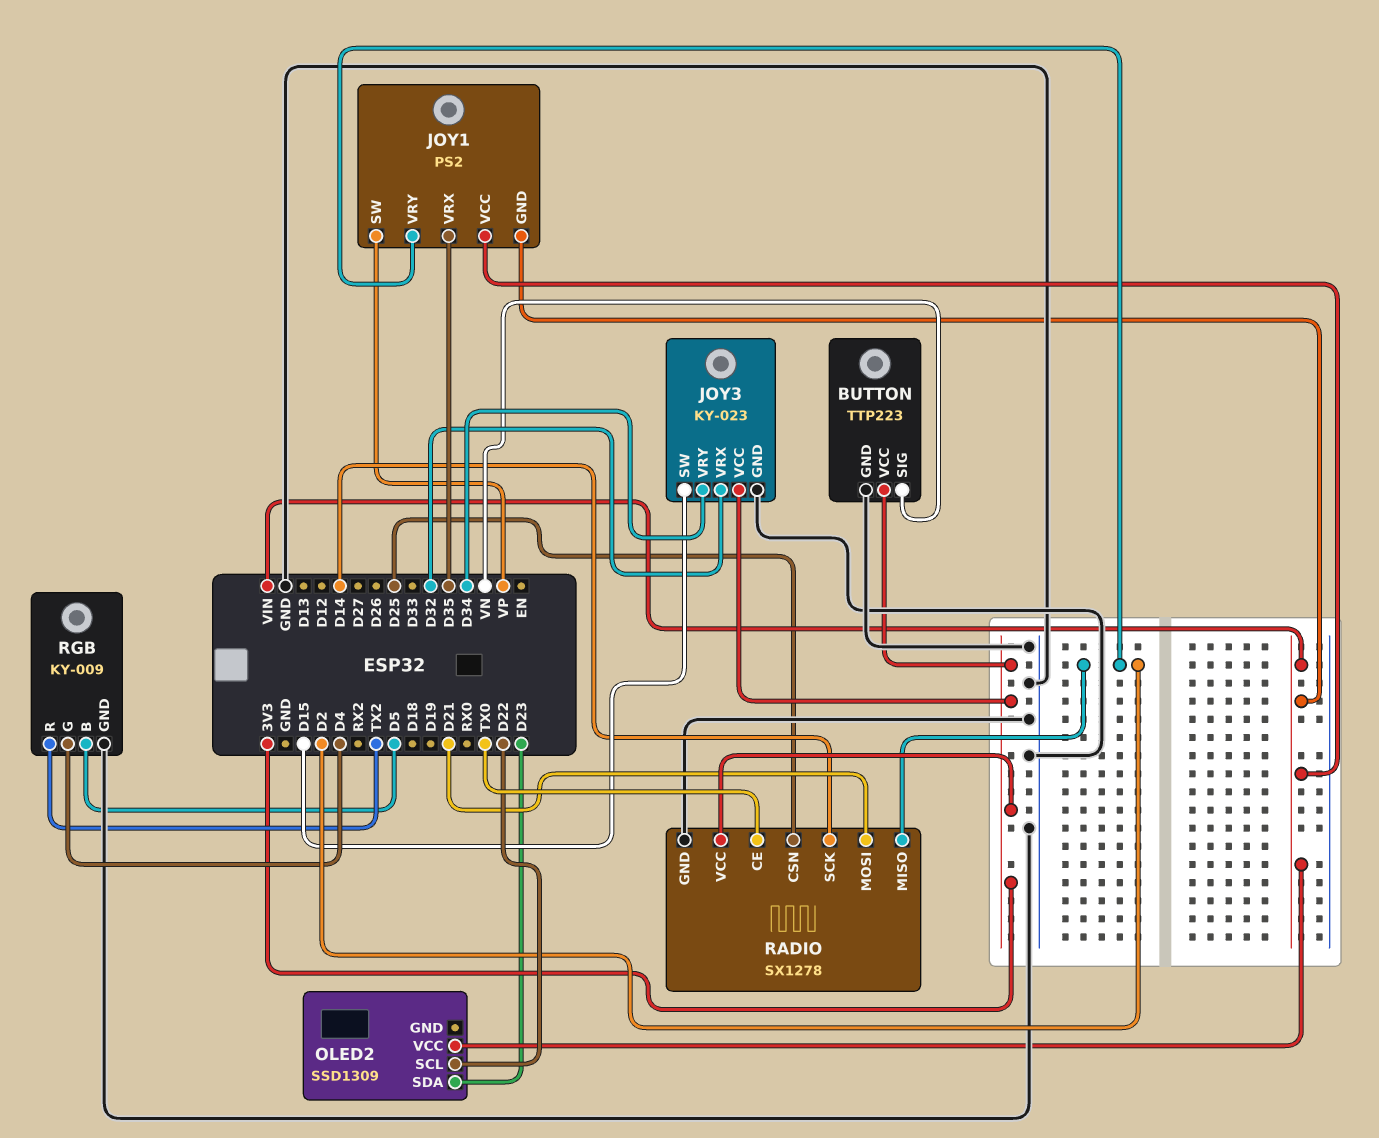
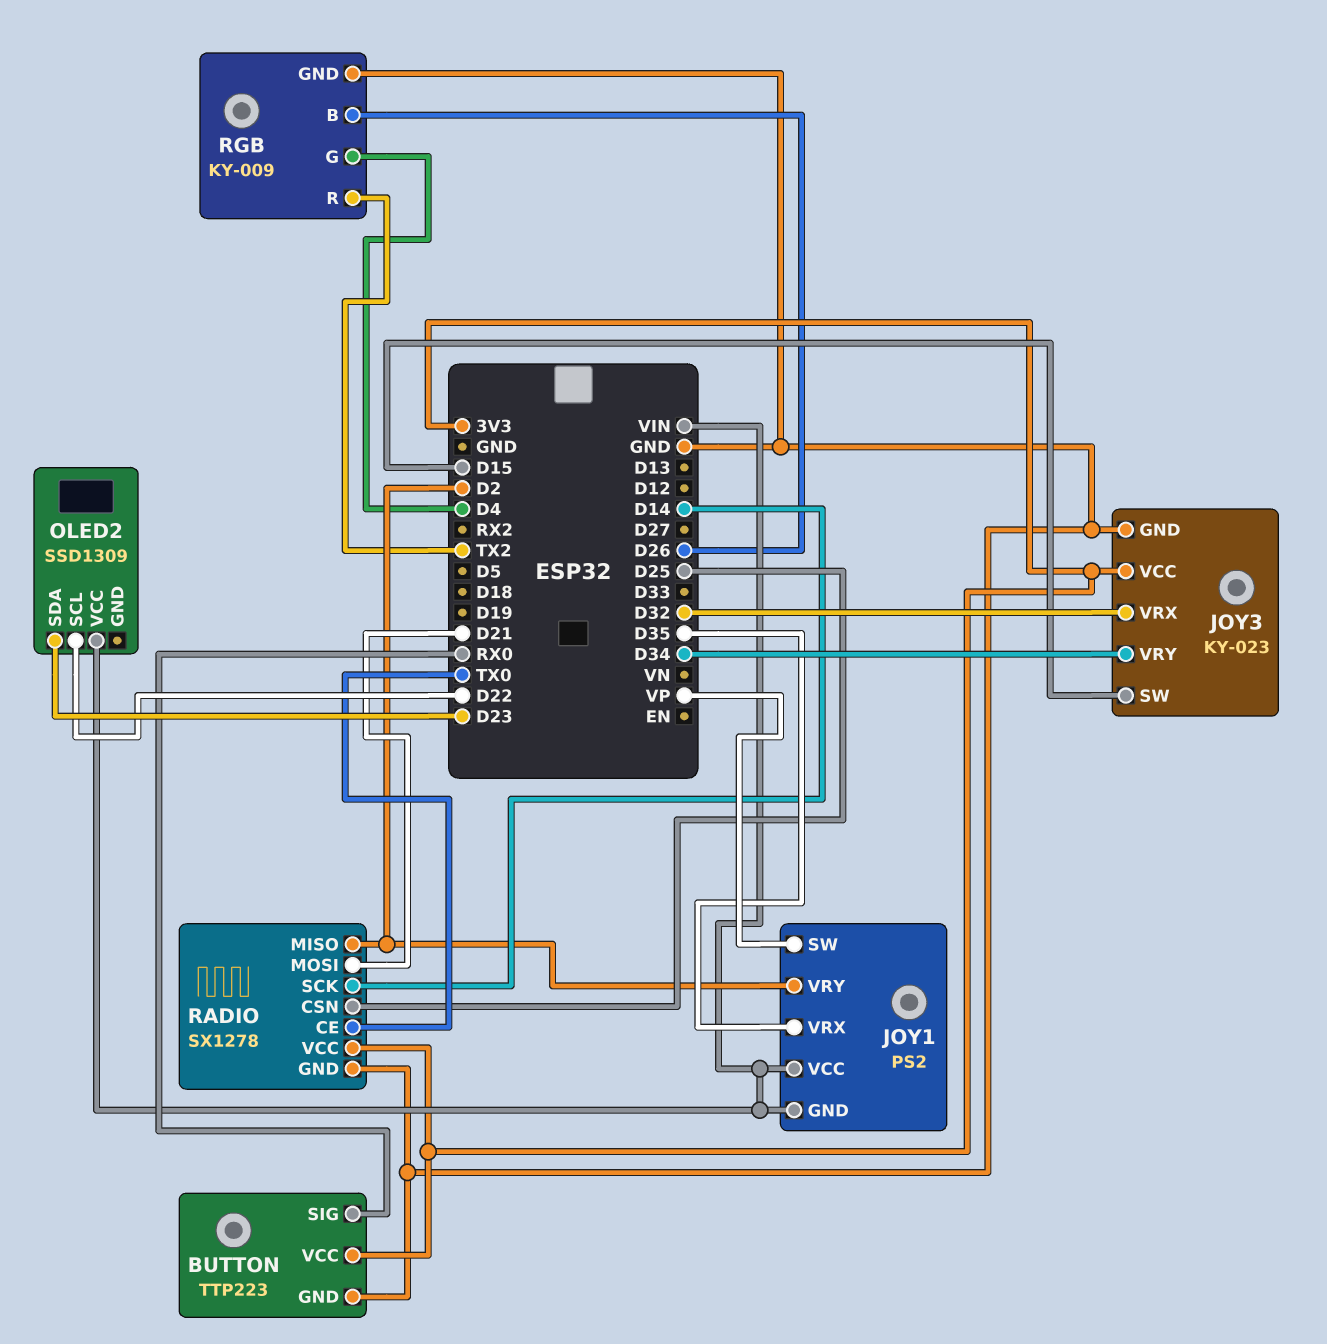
BUTTON pin SIG: VN -> RX0
RGB pin B: D5 -> D26

